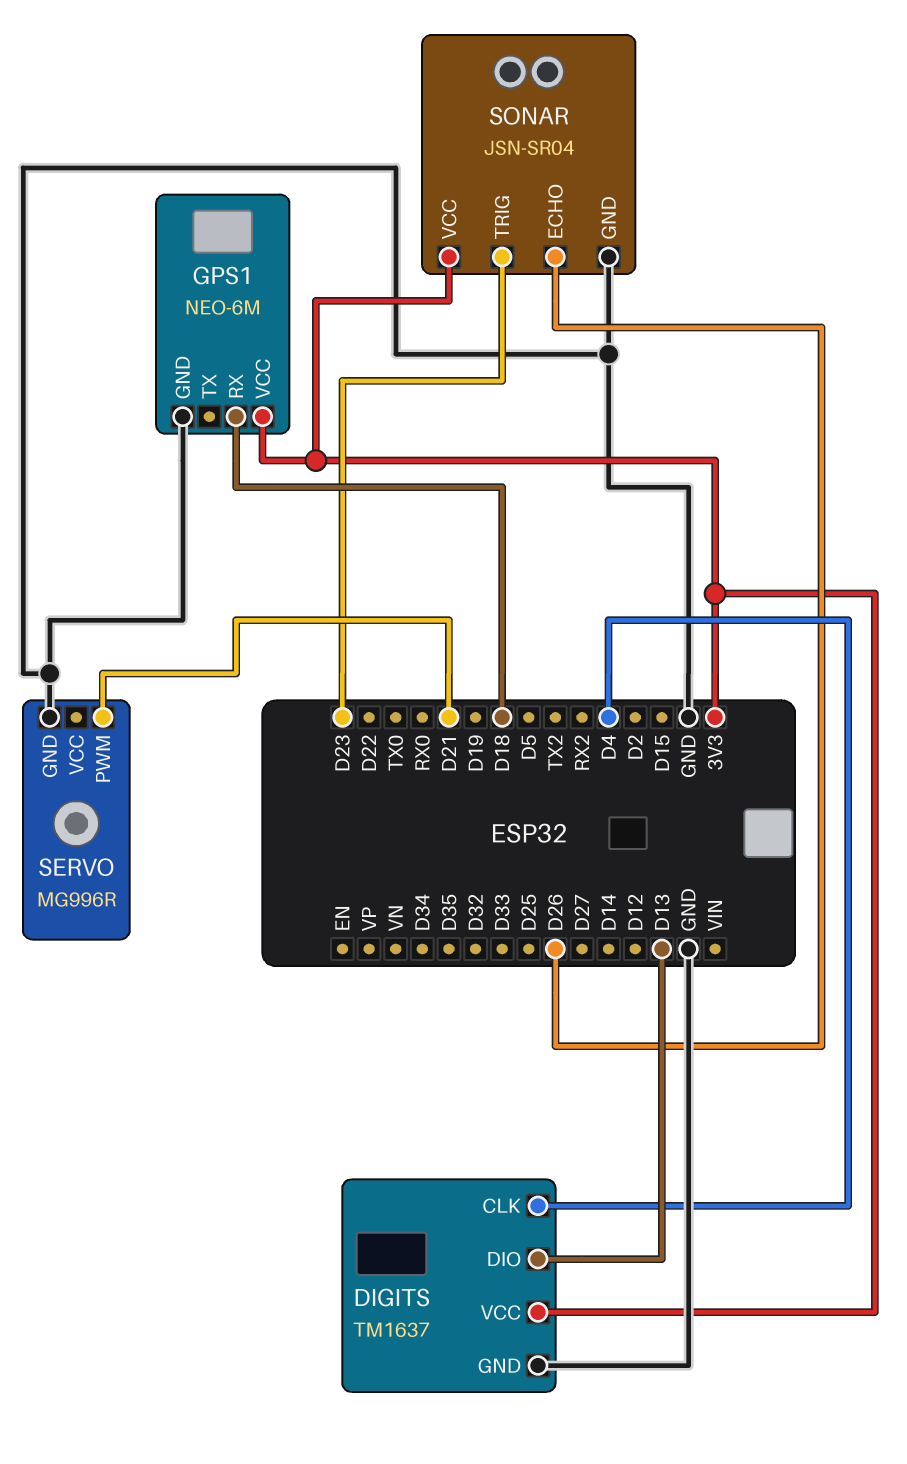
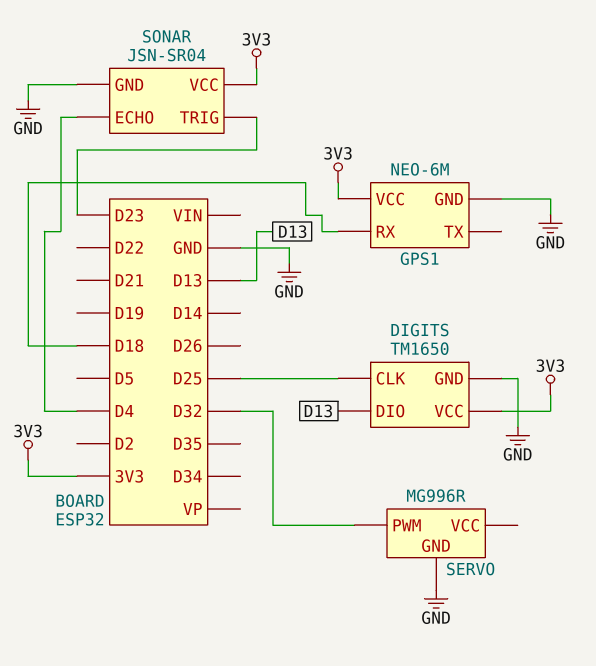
DIGITS: TM1637 -> TM1650
DIGITS pin CLK: D4 -> D25
SERVO pin PWM: D21 -> D32
SONAR pin ECHO: D26 -> D4

